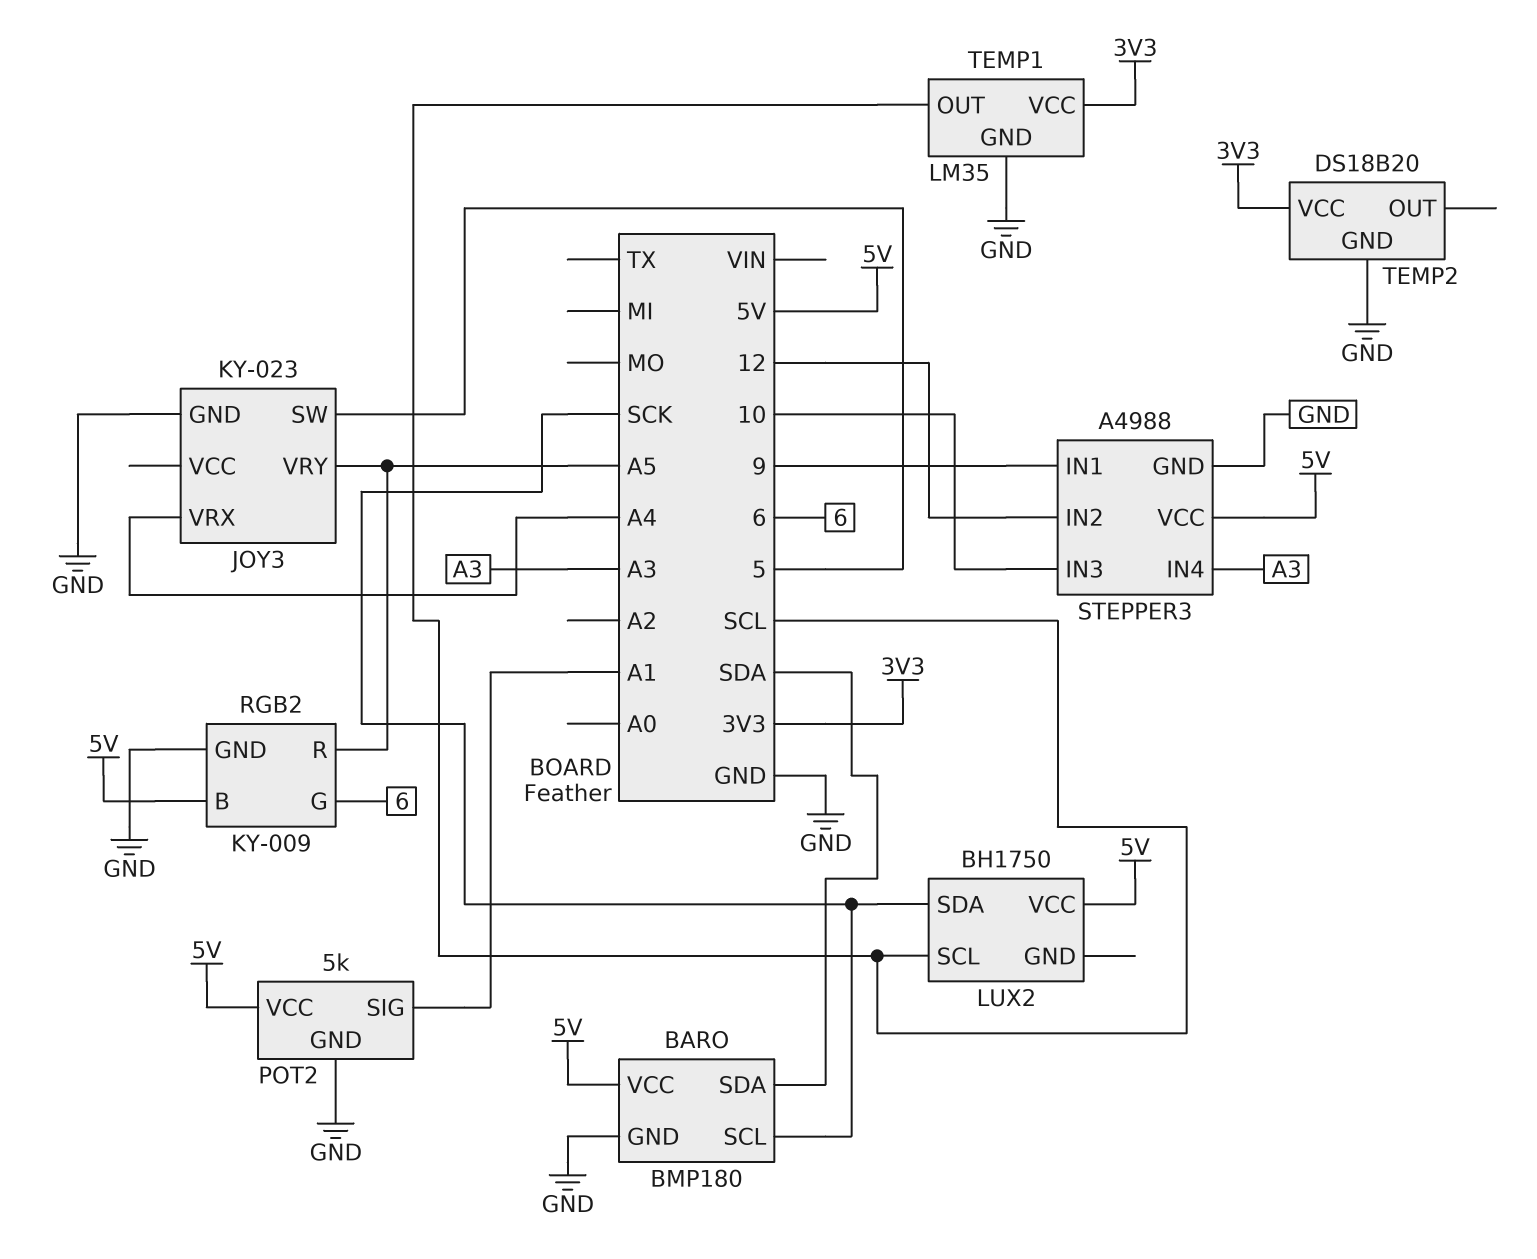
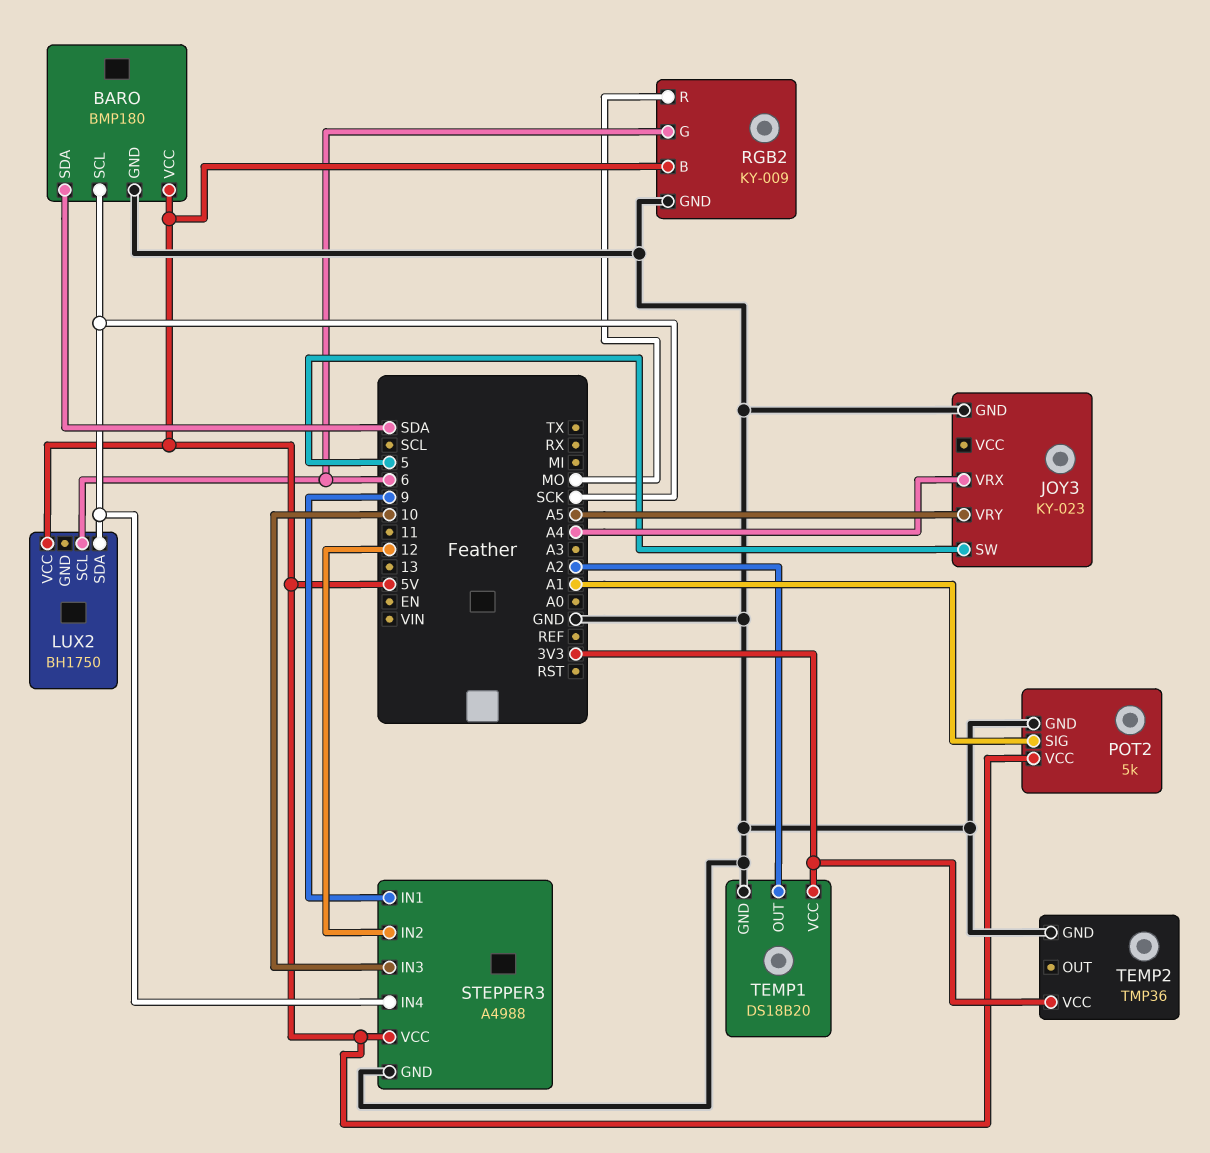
LUX2 pin SCL: SCL -> 6
RGB2 pin R: A5 -> MO
STEPPER3 pin IN4: A3 -> SCK
TEMP1: LM35 -> DS18B20
TEMP1 pin OUT: SCL -> A2
TEMP2: DS18B20 -> TMP36

